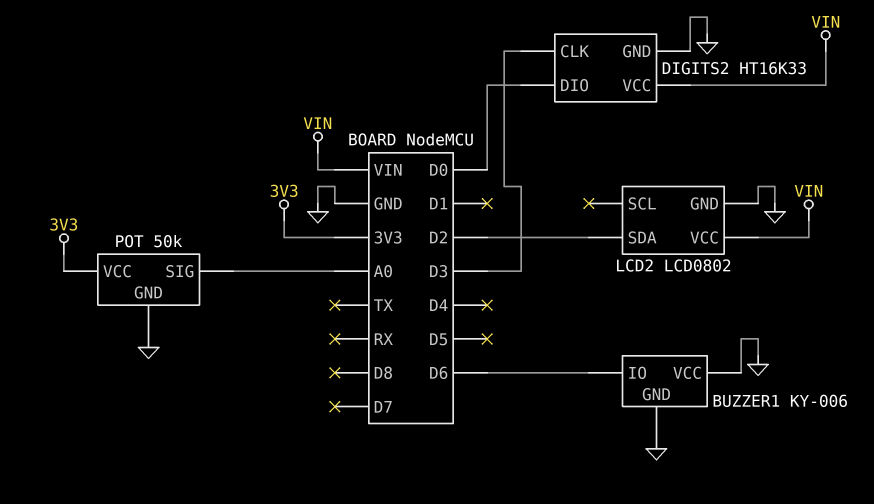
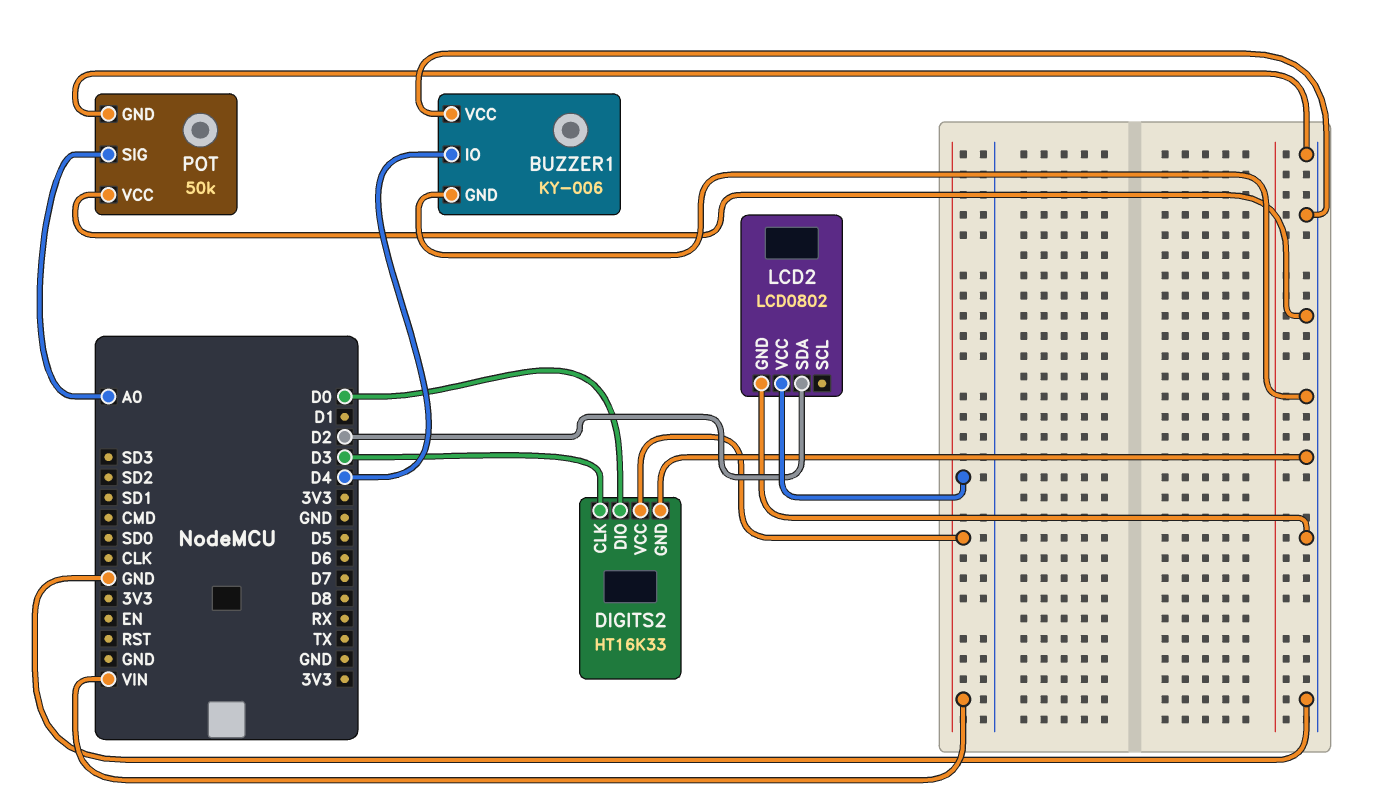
BUZZER1 pin IO: D6 -> D4
POT pin VCC: 3V3 -> GND

